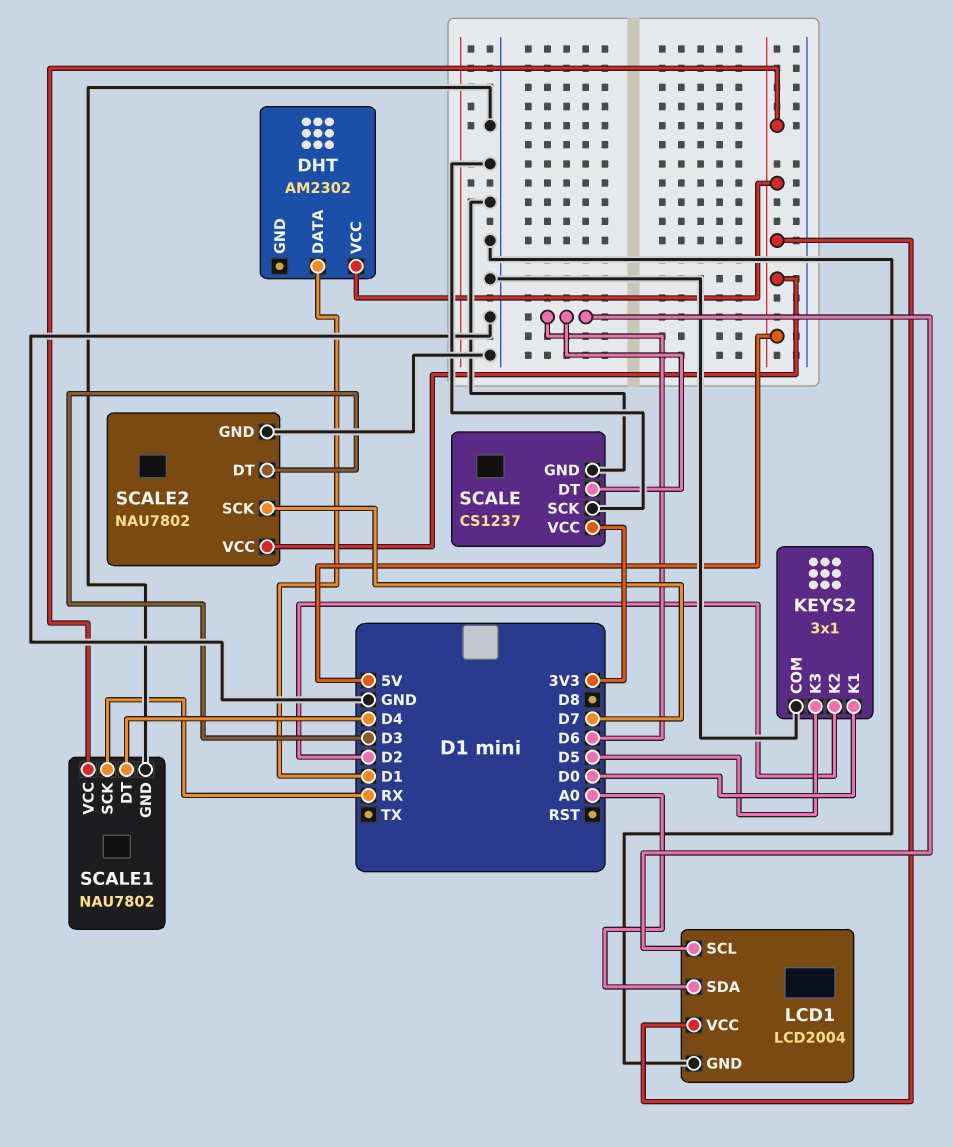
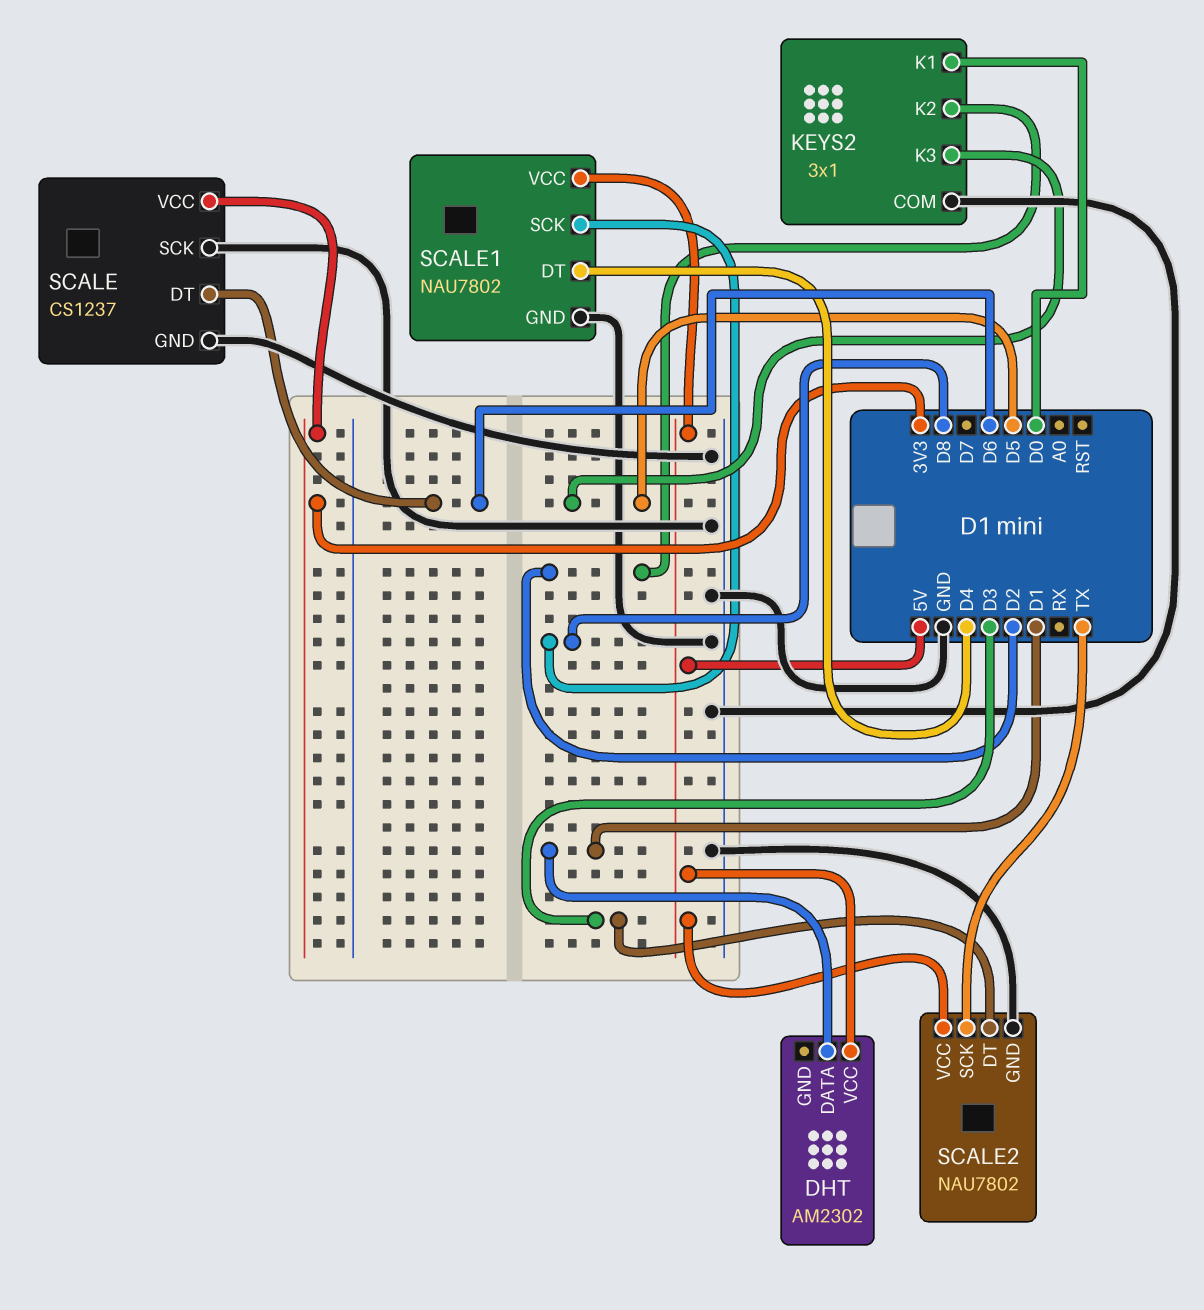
LCD1: LCD2004 -> none
LCD1 pin GND: GND -> none
LCD1 pin SCL: D6 -> none
LCD1 pin SDA: A0 -> none
LCD1 pin VCC: 5V -> none
SCALE1 pin SCK: RX -> D8
SCALE2 pin SCK: D7 -> TX

